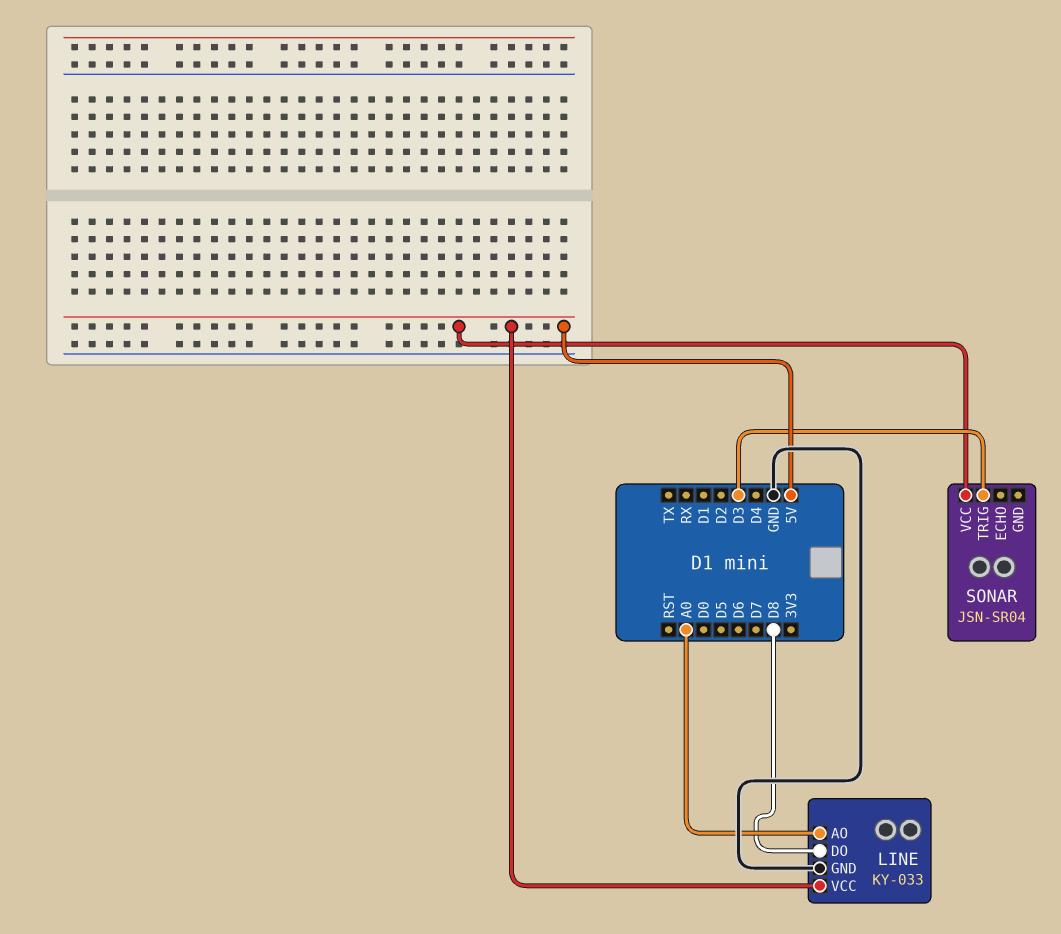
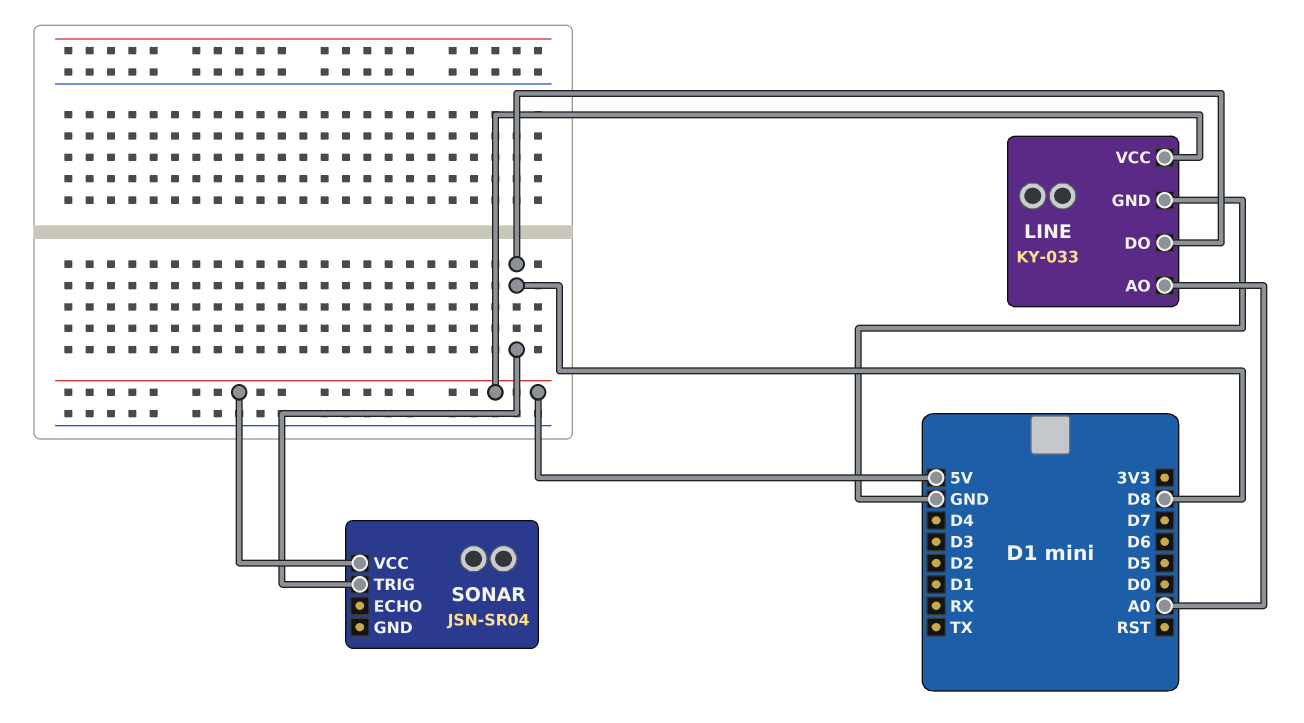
SONAR pin TRIG: D3 -> D8

